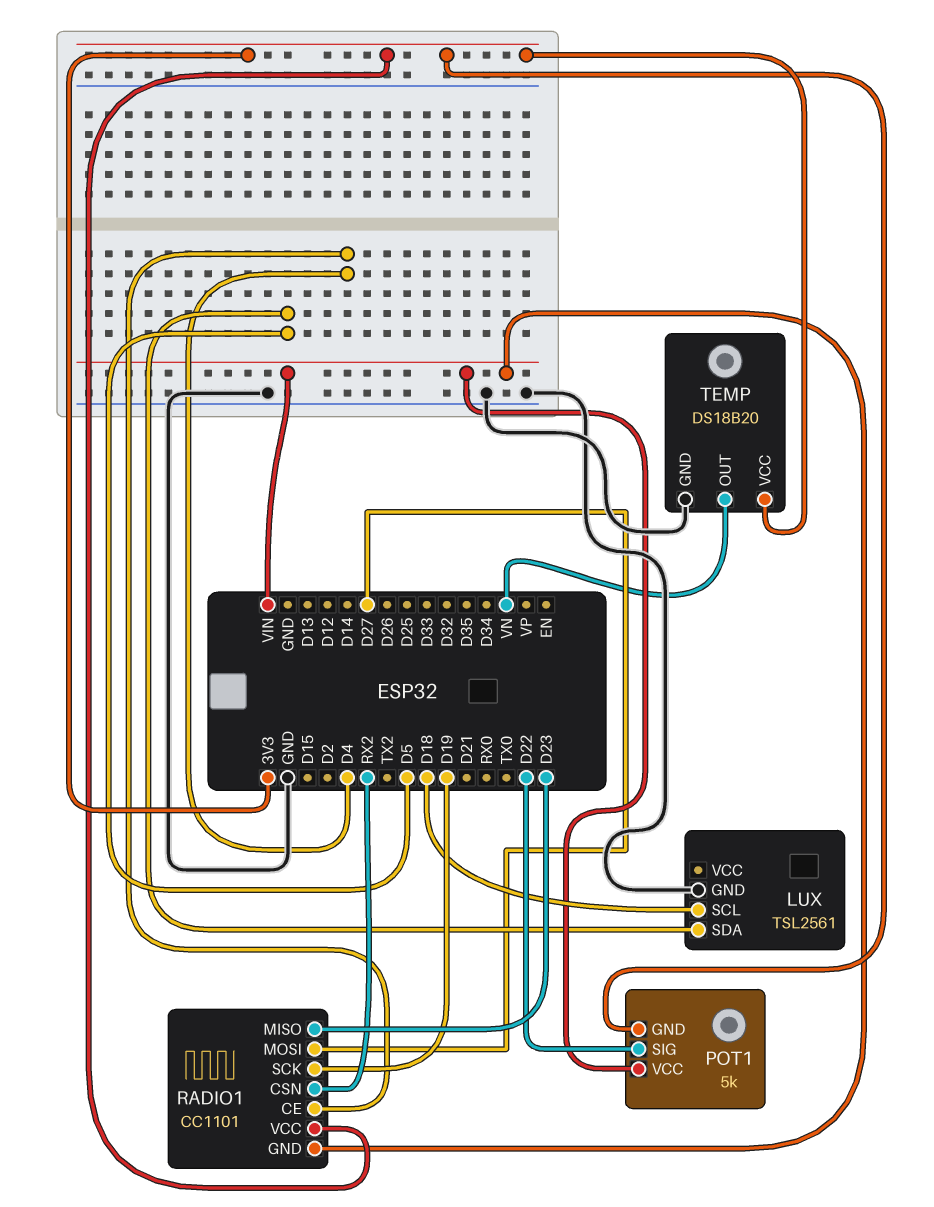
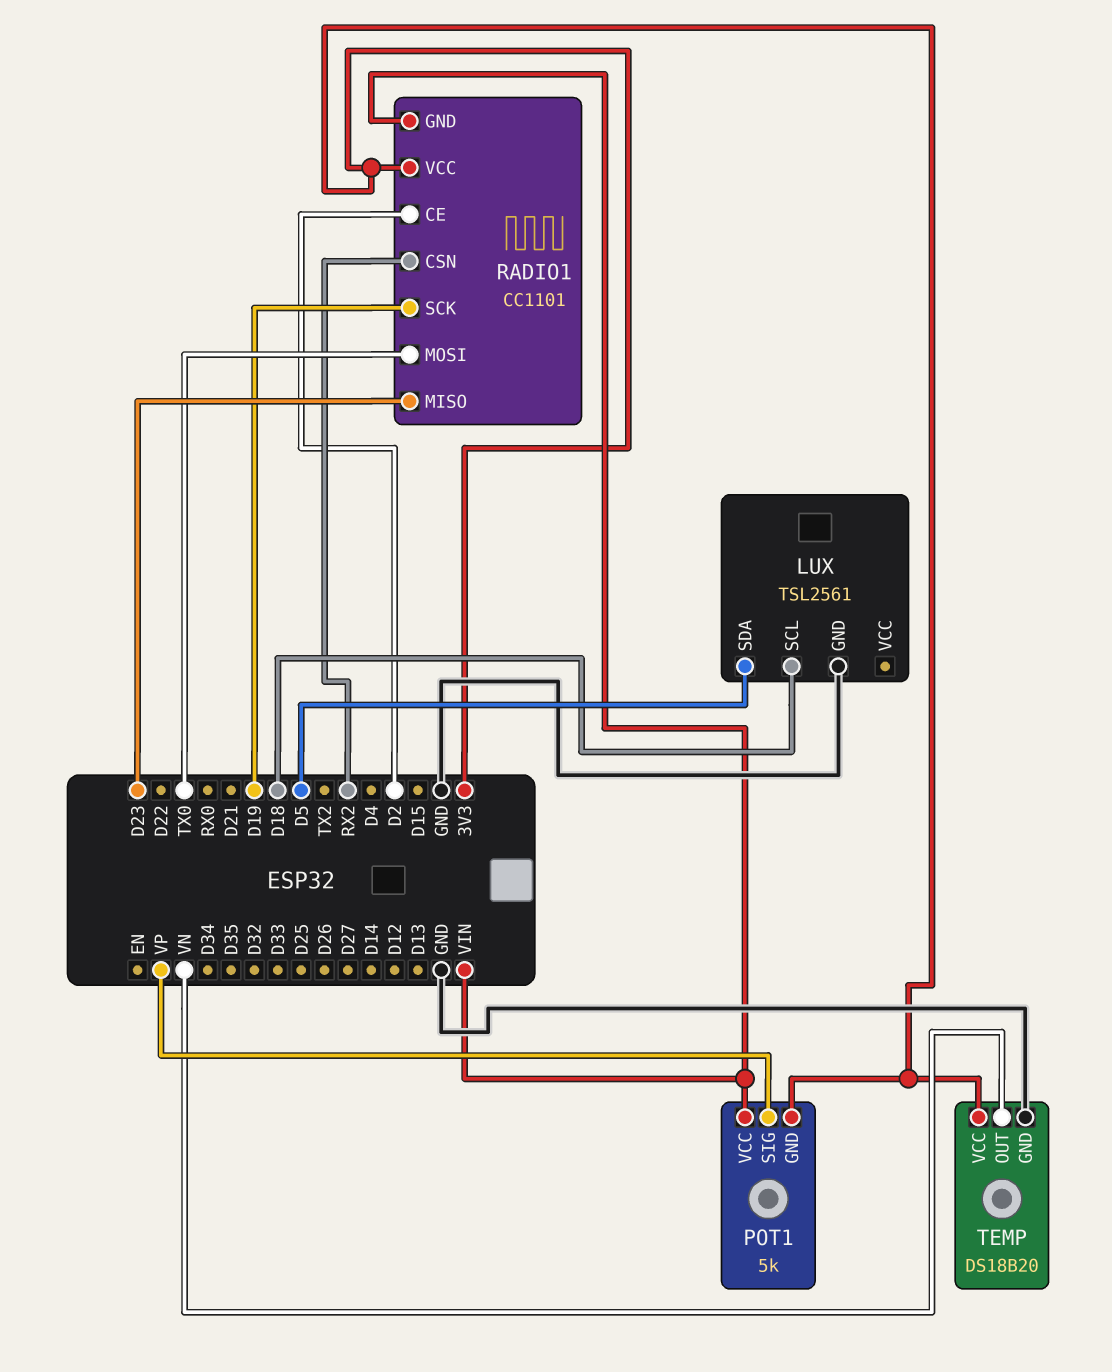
POT1 pin SIG: D22 -> VP
RADIO1 pin CE: D4 -> D2
RADIO1 pin MOSI: D27 -> TX0

